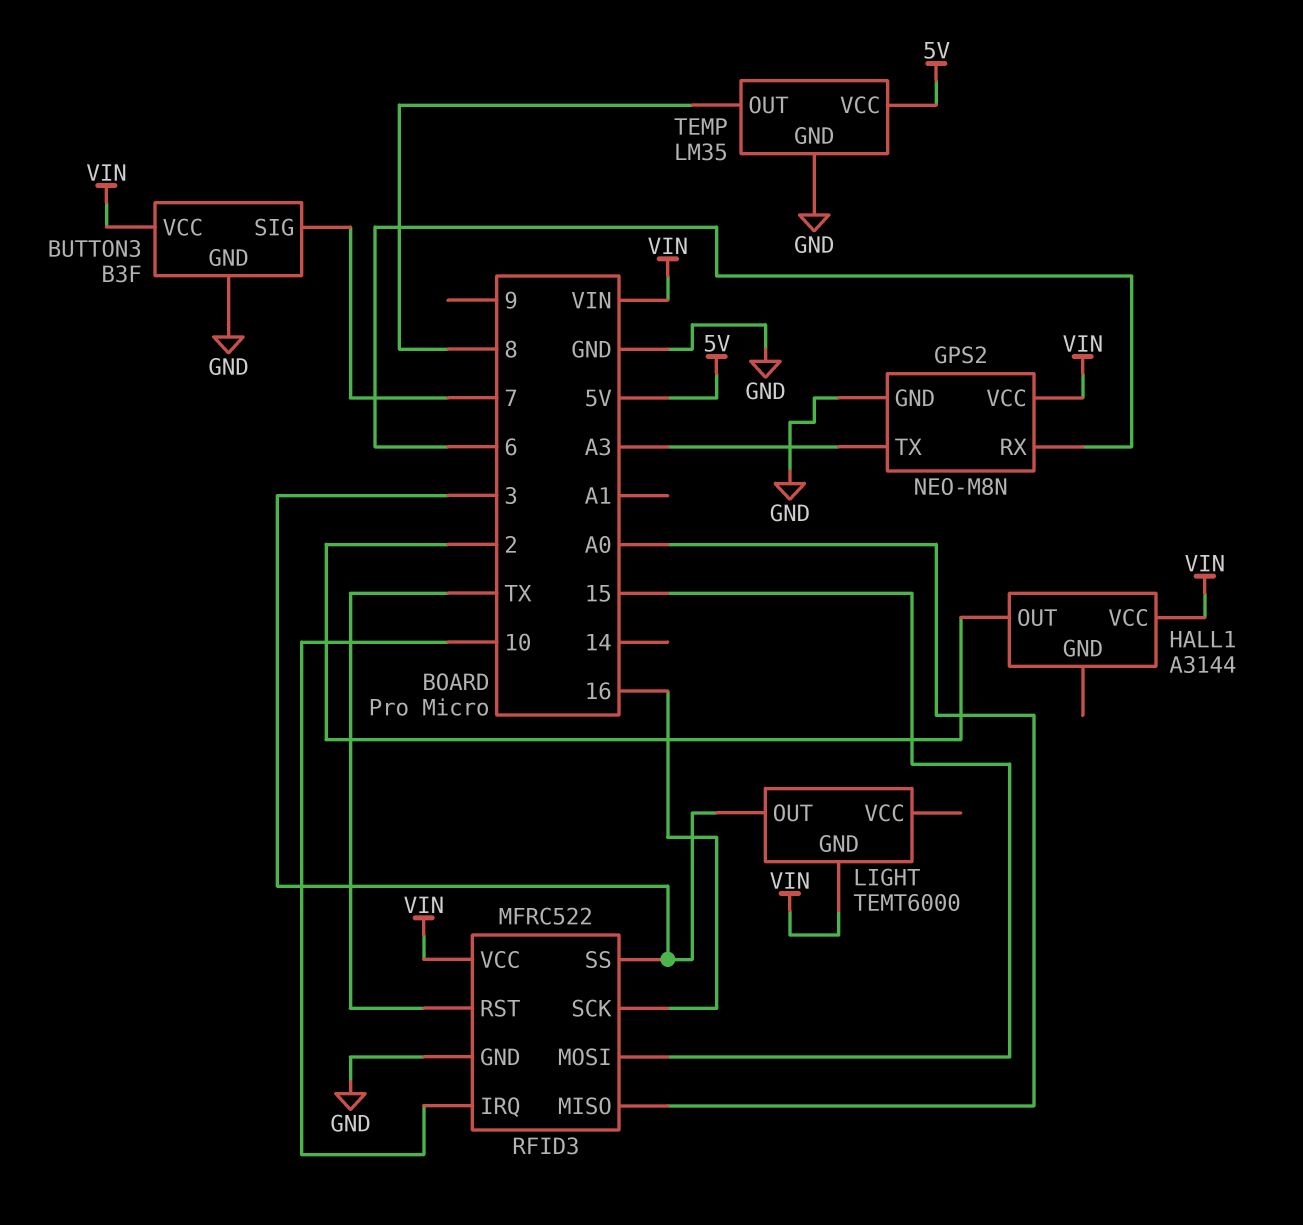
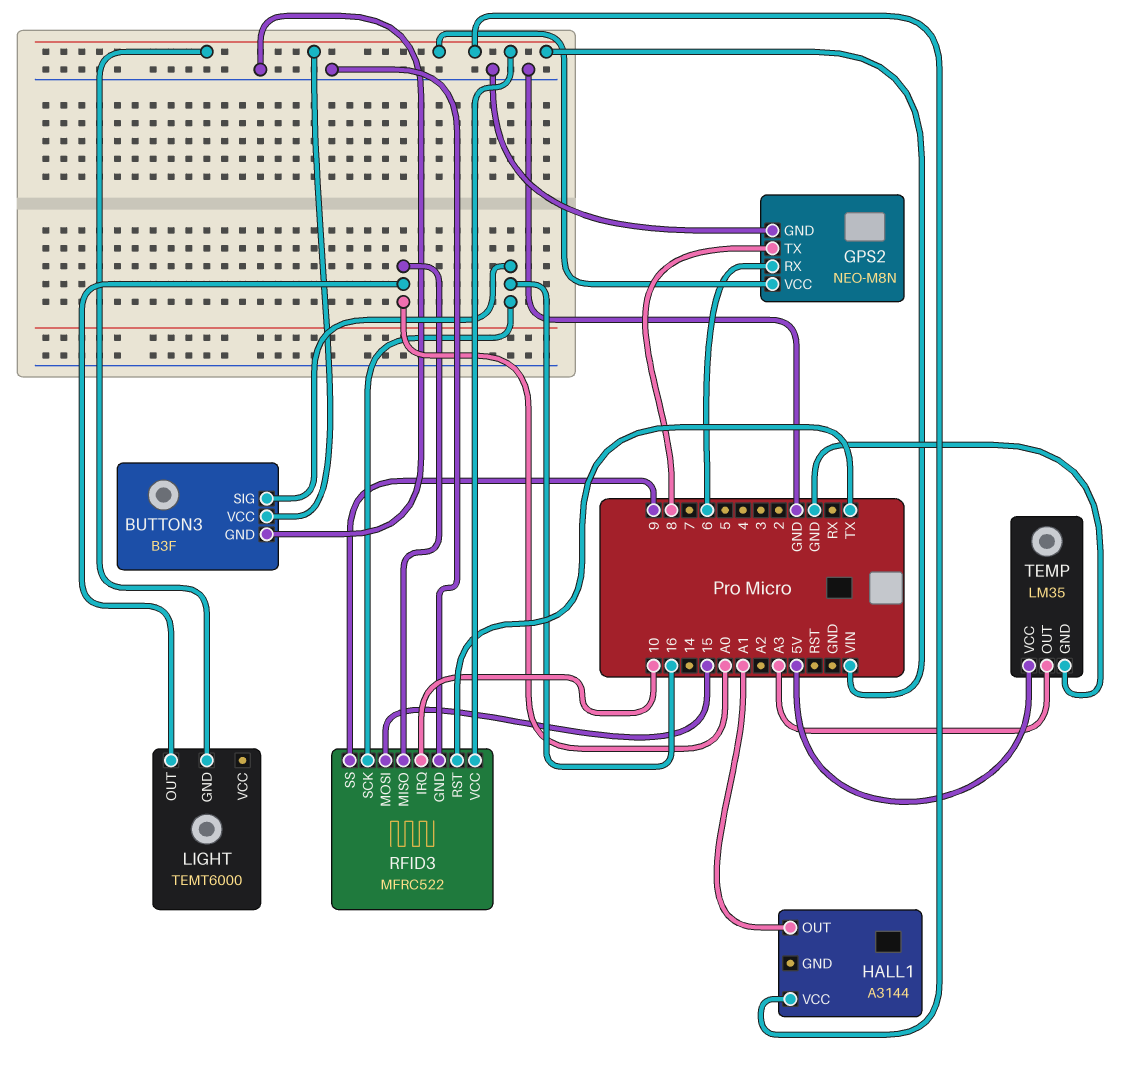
BUTTON3 pin SIG: 7 -> 16
GPS2 pin TX: A3 -> 8
HALL1 pin OUT: 2 -> A1
LIGHT pin OUT: 3 -> A0
RFID3 pin SS: 3 -> 9
TEMP pin OUT: 8 -> A3

